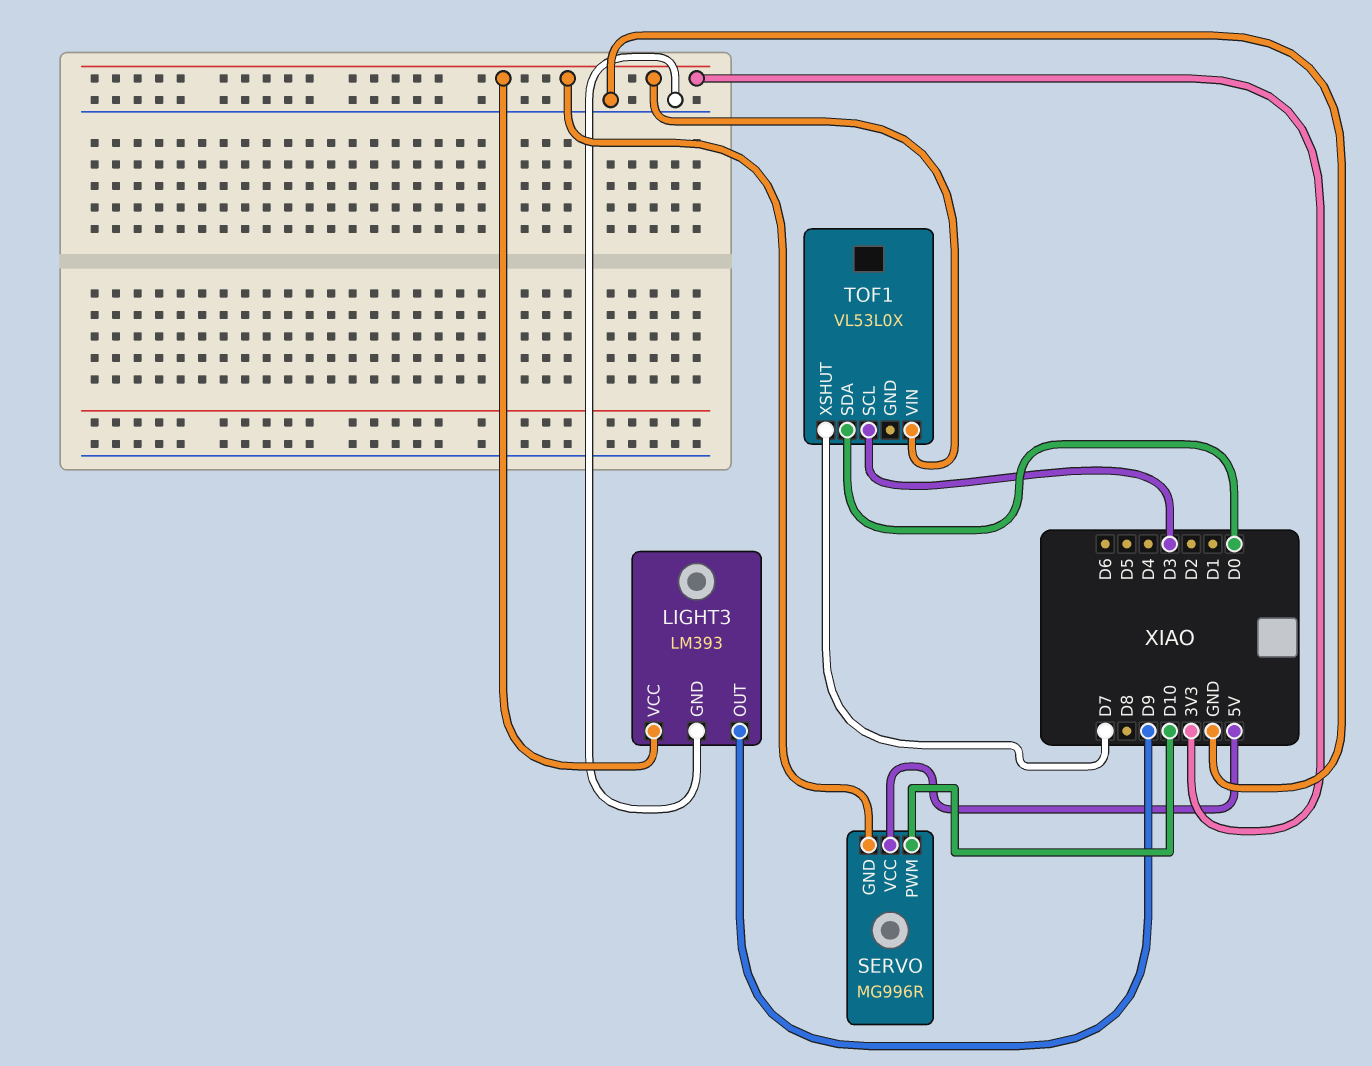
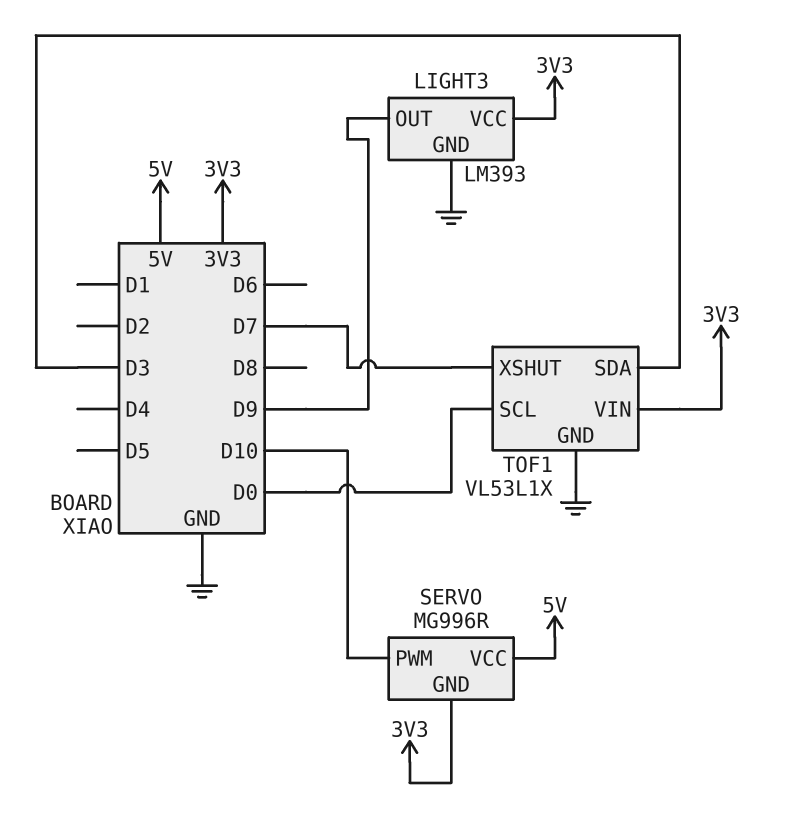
TOF1: VL53L0X -> VL53L1X
TOF1 pin GND: none -> GND
TOF1 pin SCL: D3 -> D0
TOF1 pin SDA: D0 -> D3

